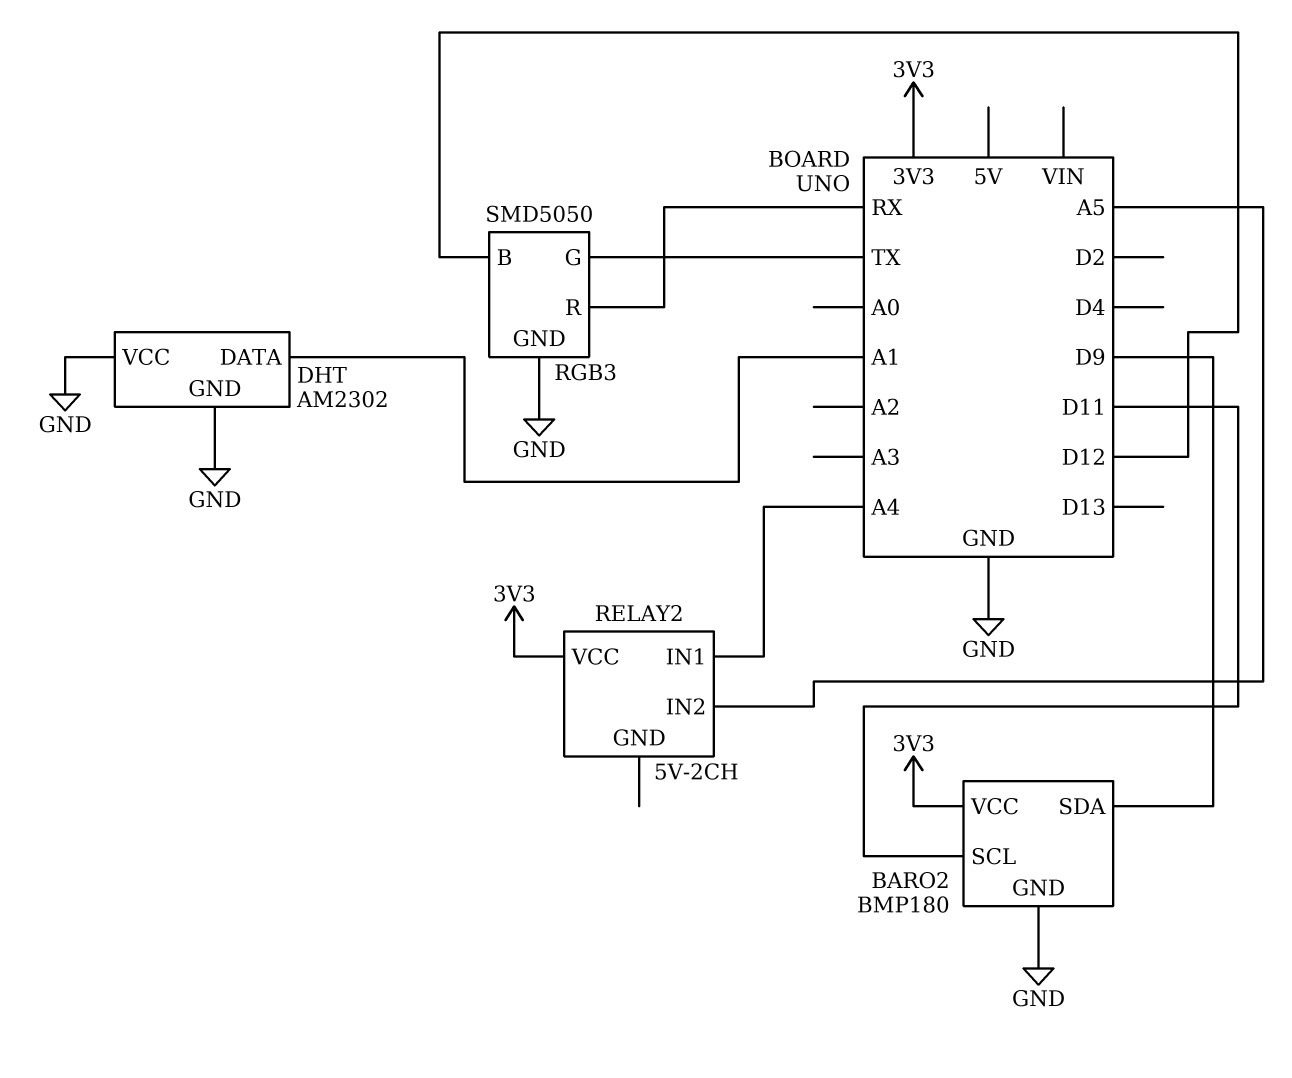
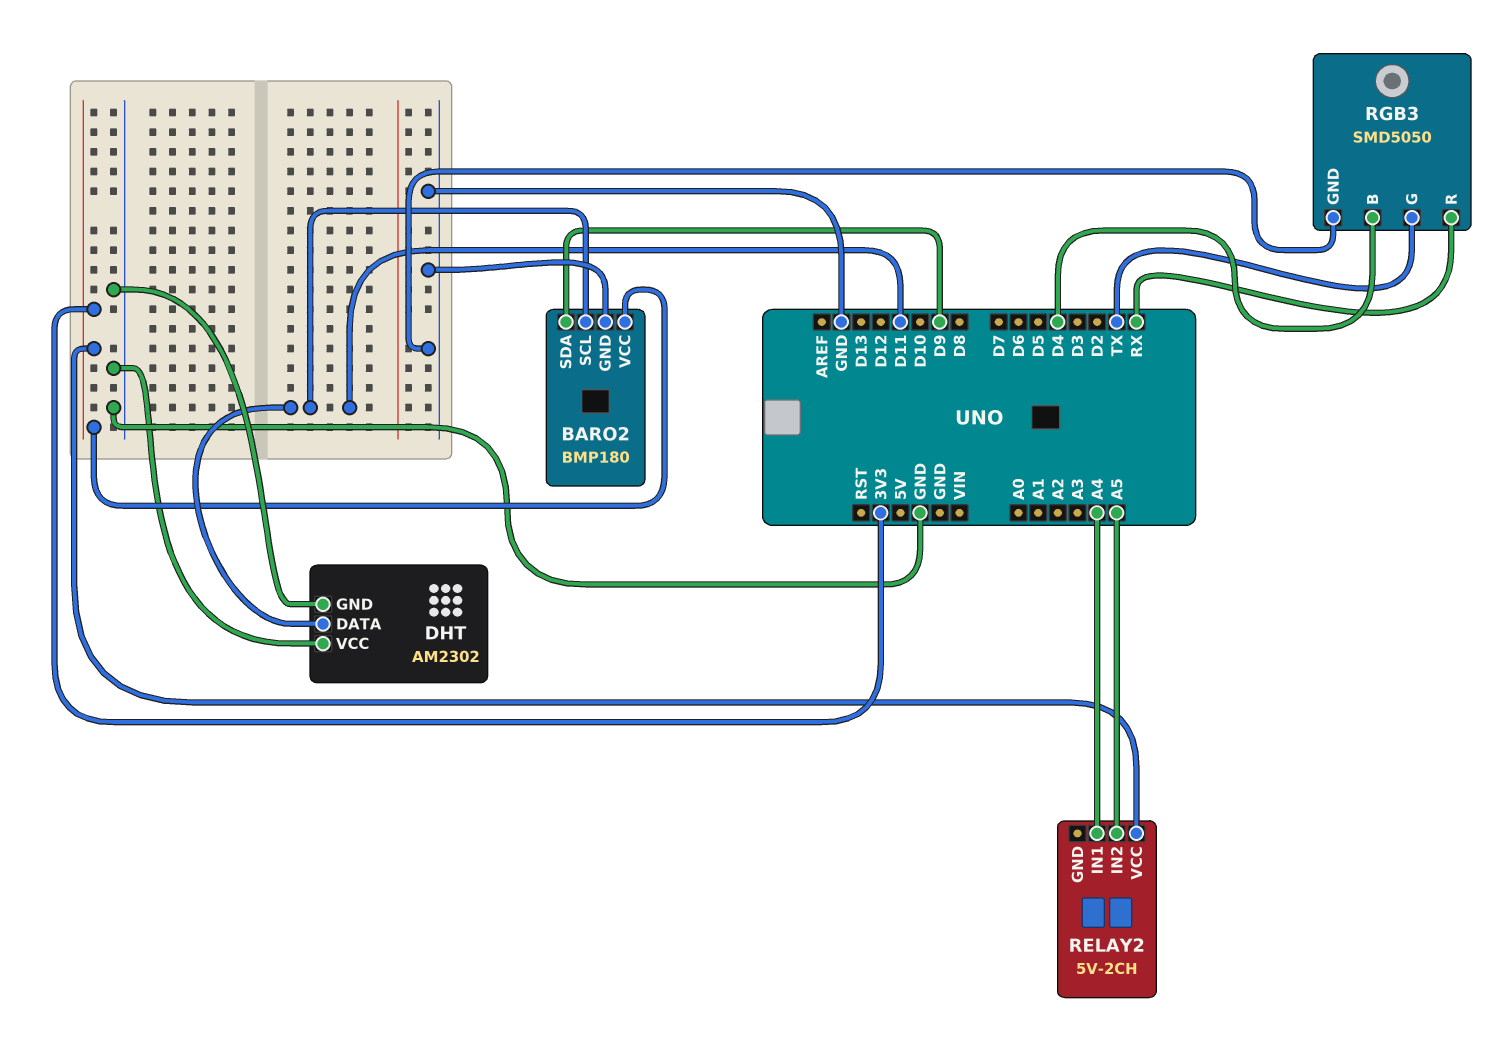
DHT pin DATA: A1 -> D11
RGB3 pin B: D12 -> D4

